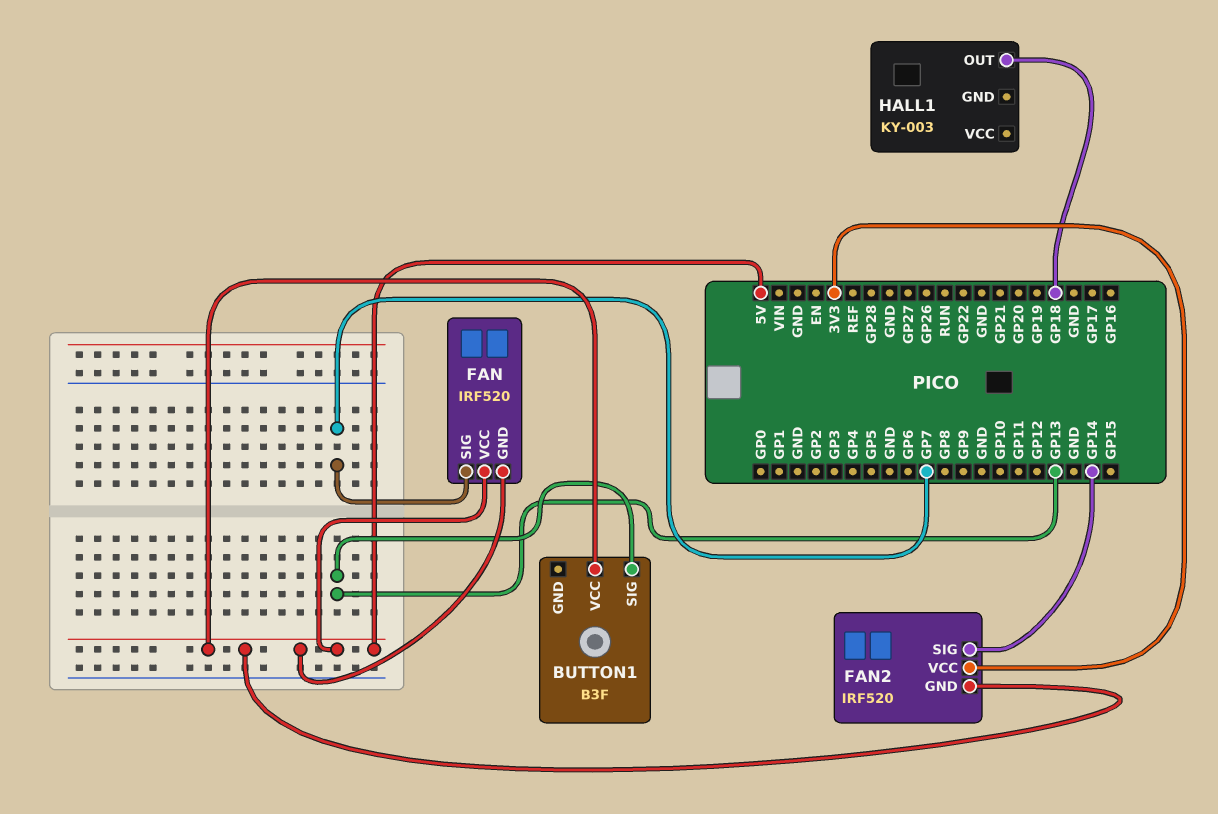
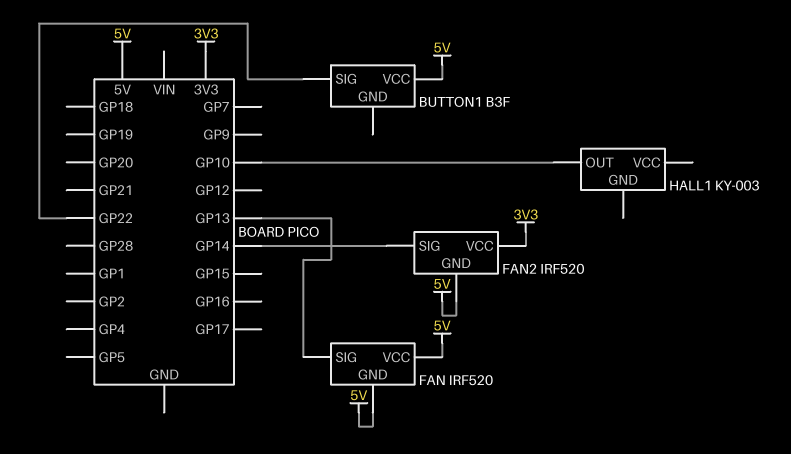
BUTTON1 pin SIG: GP13 -> GP22
FAN pin SIG: GP7 -> GP13
HALL1 pin OUT: GP18 -> GP10

